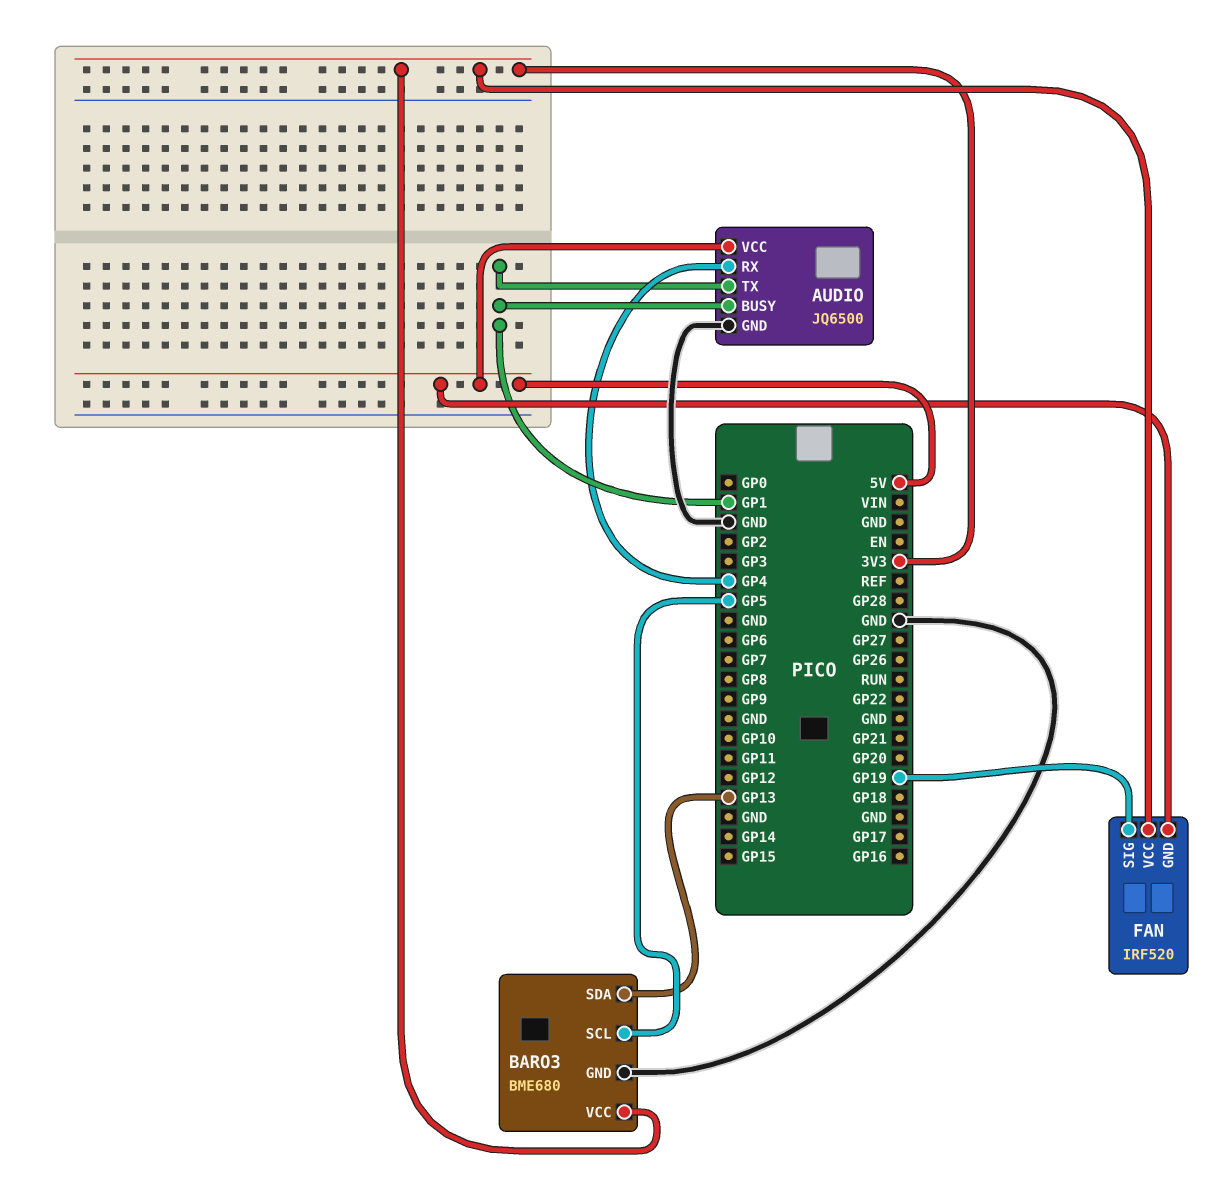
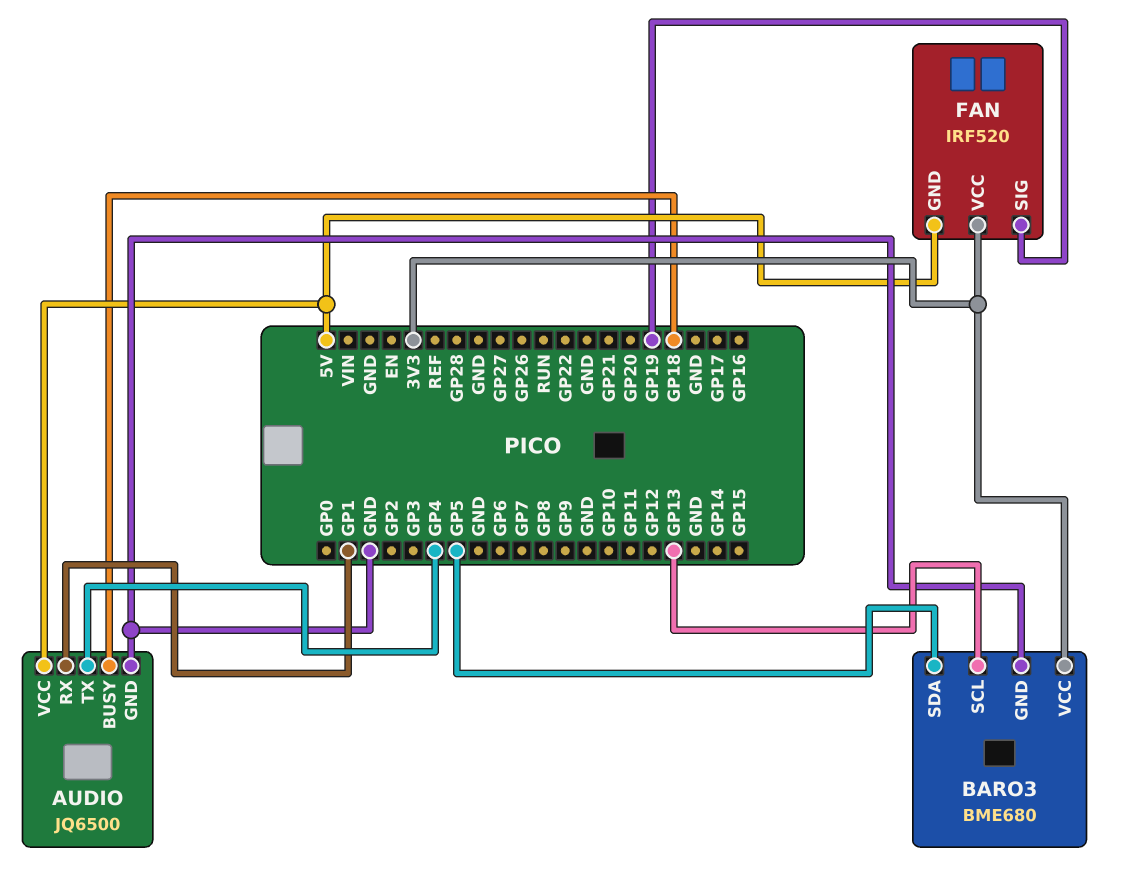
AUDIO pin BUSY: GP1 -> GP18
AUDIO pin RX: GP4 -> GP1
AUDIO pin TX: GP1 -> GP4
BARO3 pin SCL: GP5 -> GP13
BARO3 pin SDA: GP13 -> GP5

